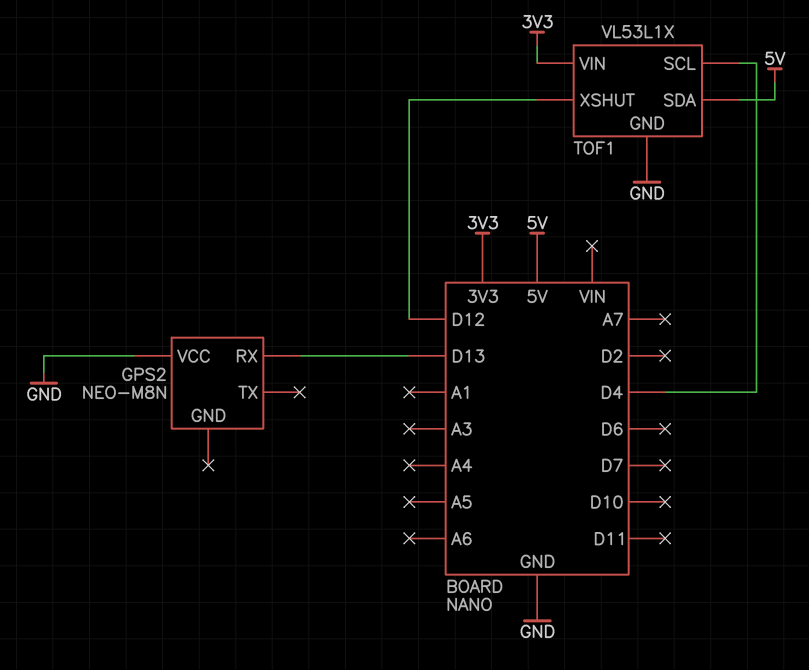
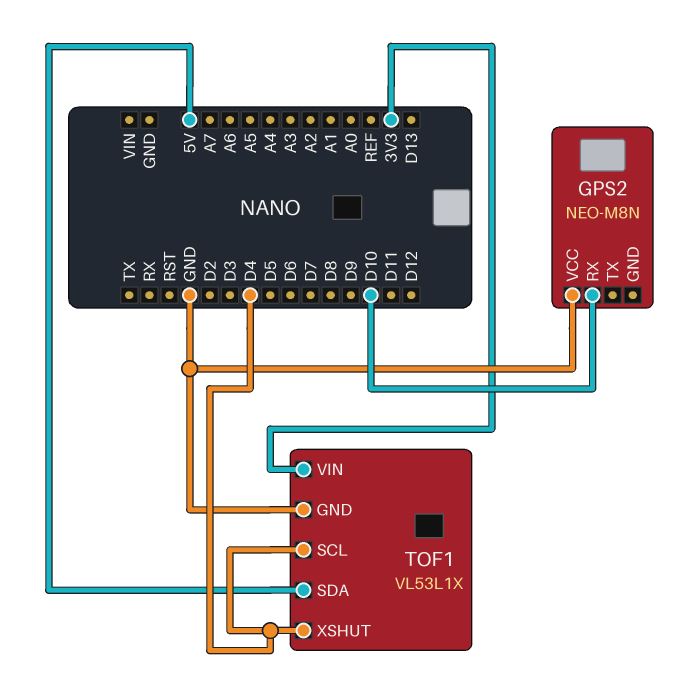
GPS2 pin RX: D13 -> D10
TOF1 pin XSHUT: D12 -> D4

